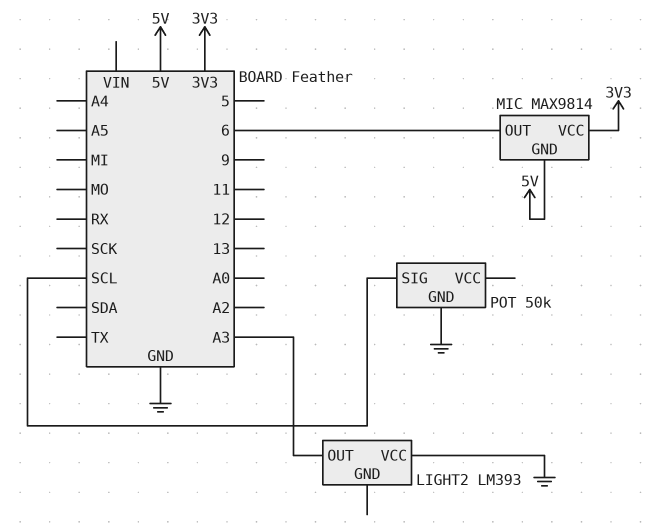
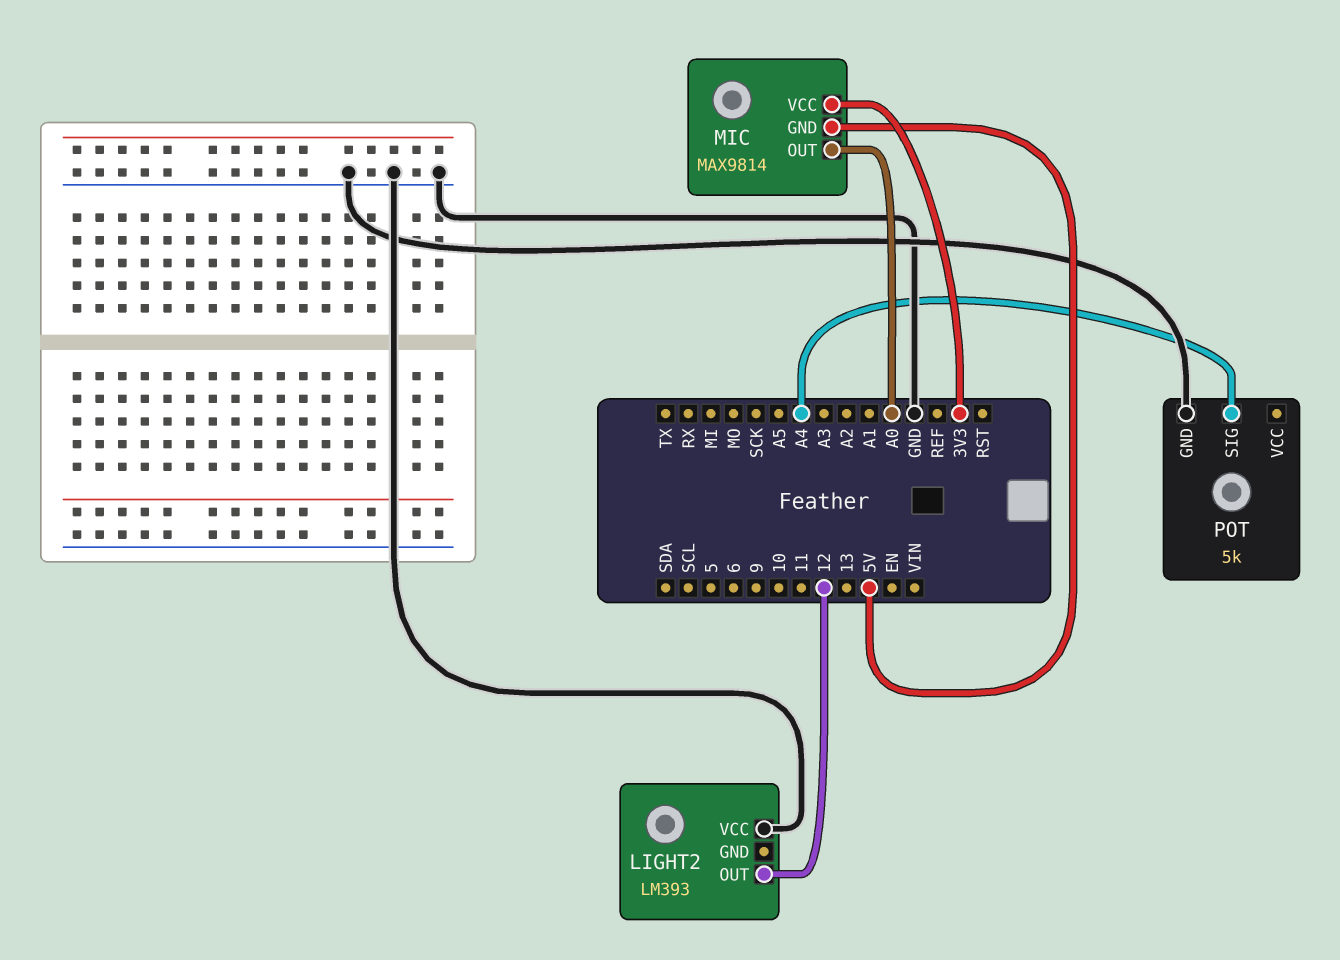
LIGHT2 pin OUT: A3 -> 12
MIC pin OUT: 6 -> A0
POT: 50k -> 5k
POT pin SIG: SCL -> A4

